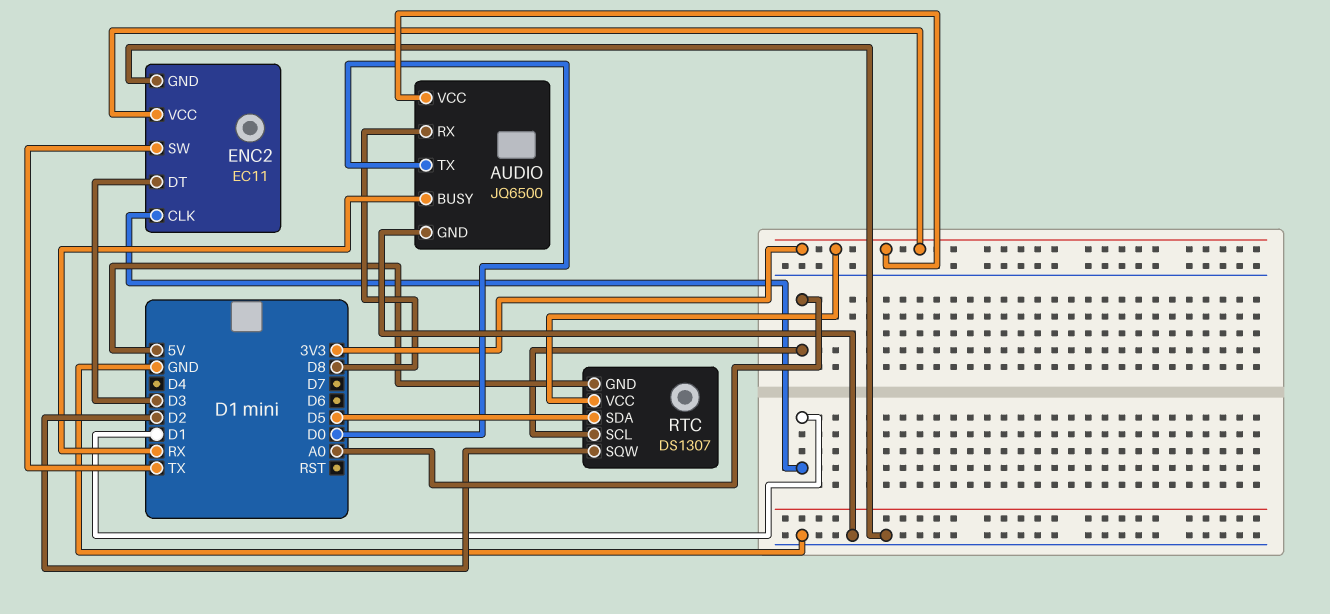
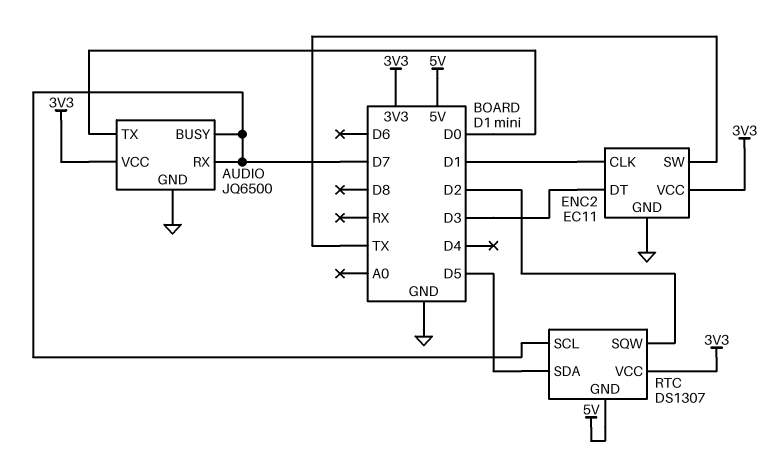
AUDIO pin BUSY: RX -> D7
AUDIO pin RX: D8 -> D7
RTC pin SCL: A0 -> D7

